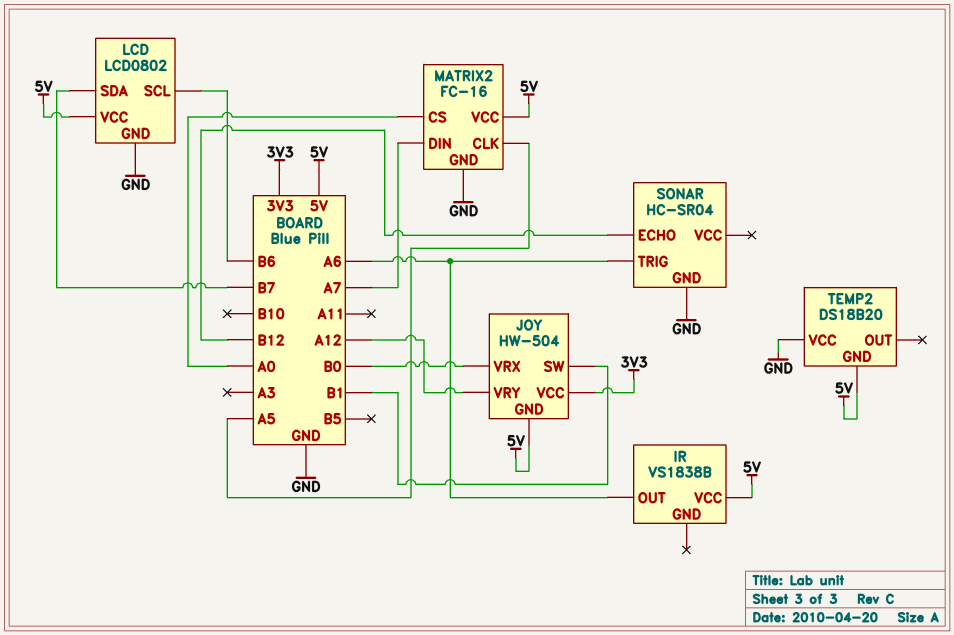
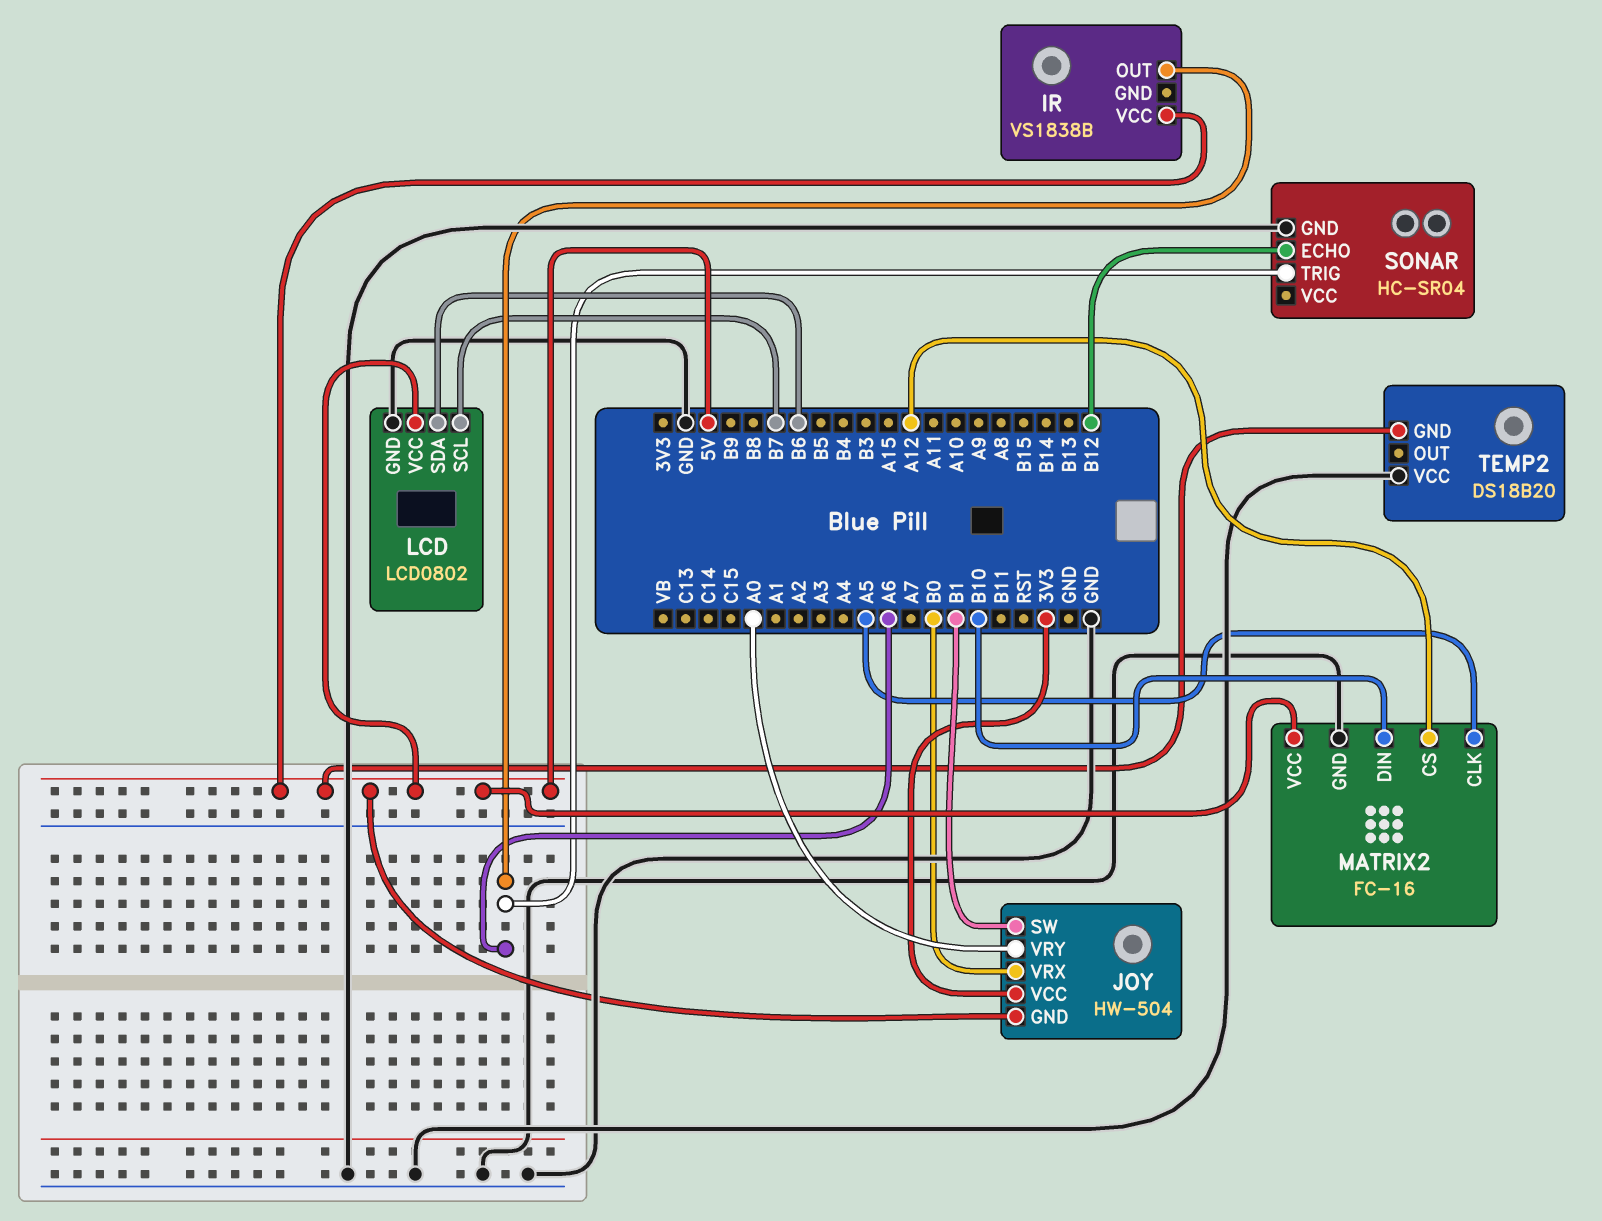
JOY pin VRY: A12 -> A0
LCD pin SCL: B6 -> B7
LCD pin SDA: B7 -> B6
MATRIX2 pin CS: A0 -> A12
MATRIX2 pin DIN: A7 -> B10

